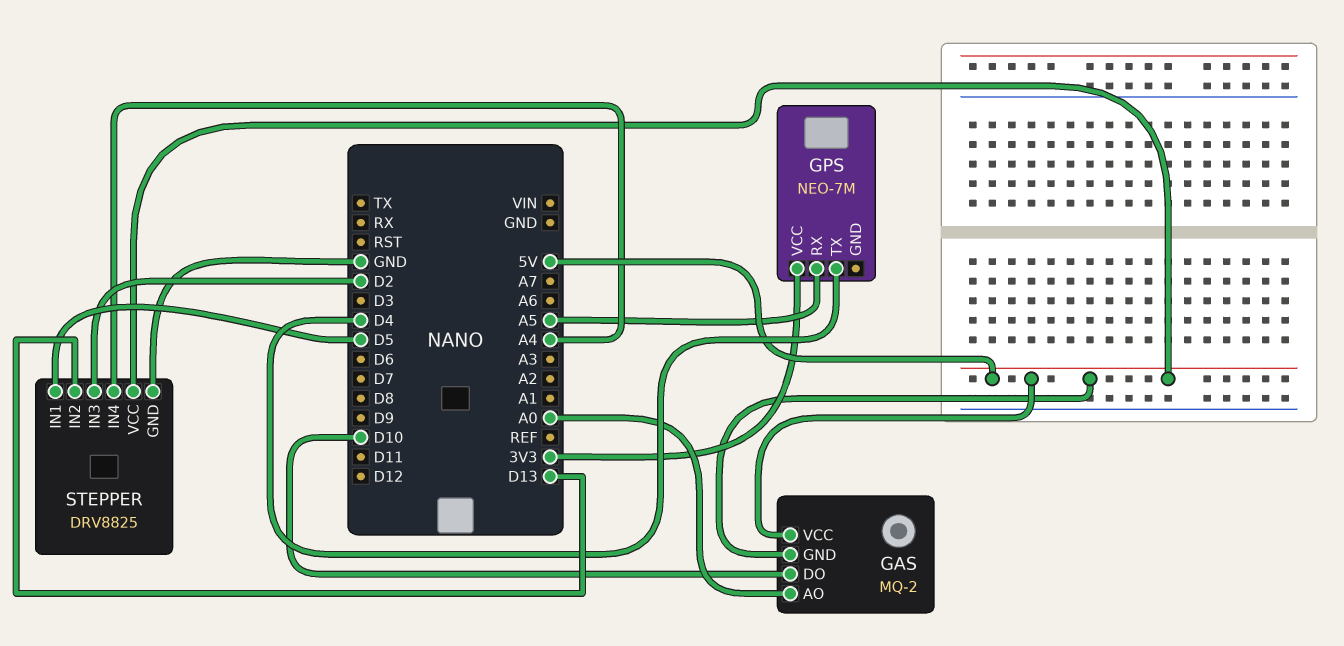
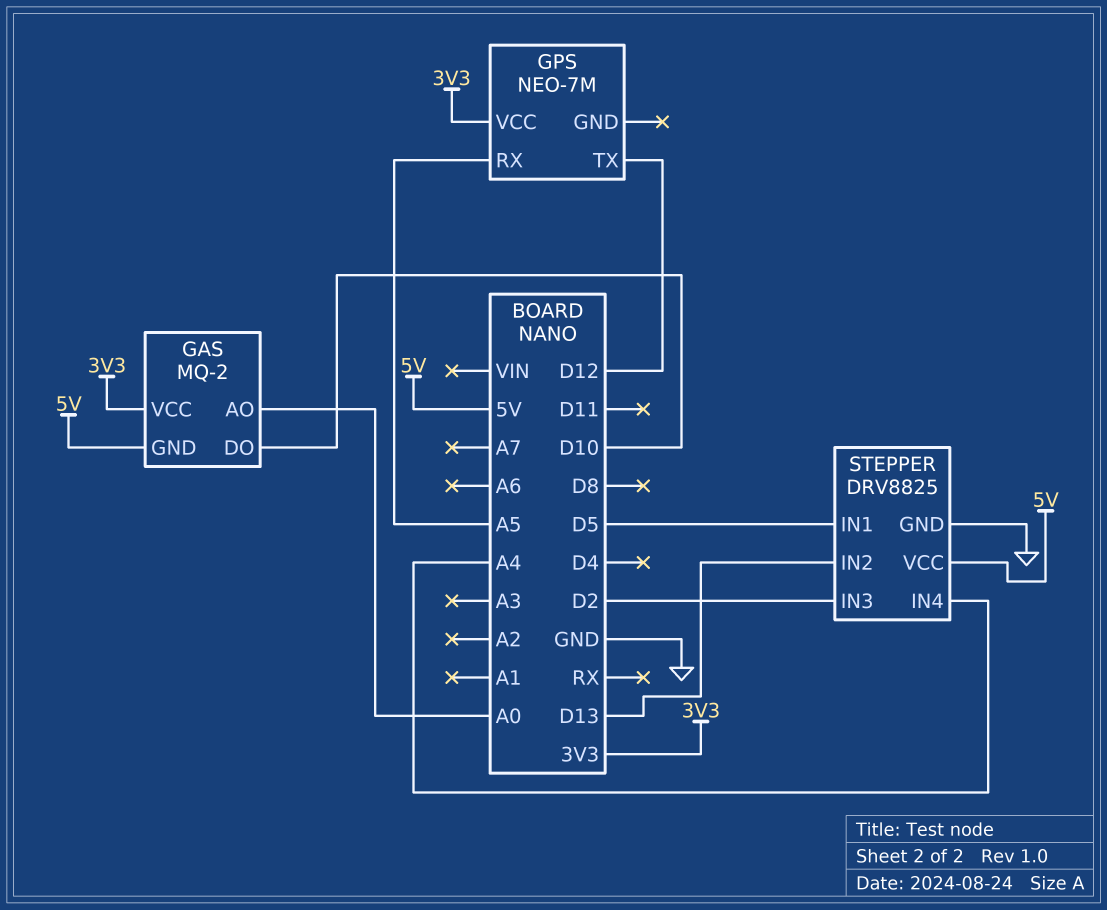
GAS pin VCC: 5V -> 3V3
GPS pin TX: D4 -> D12

